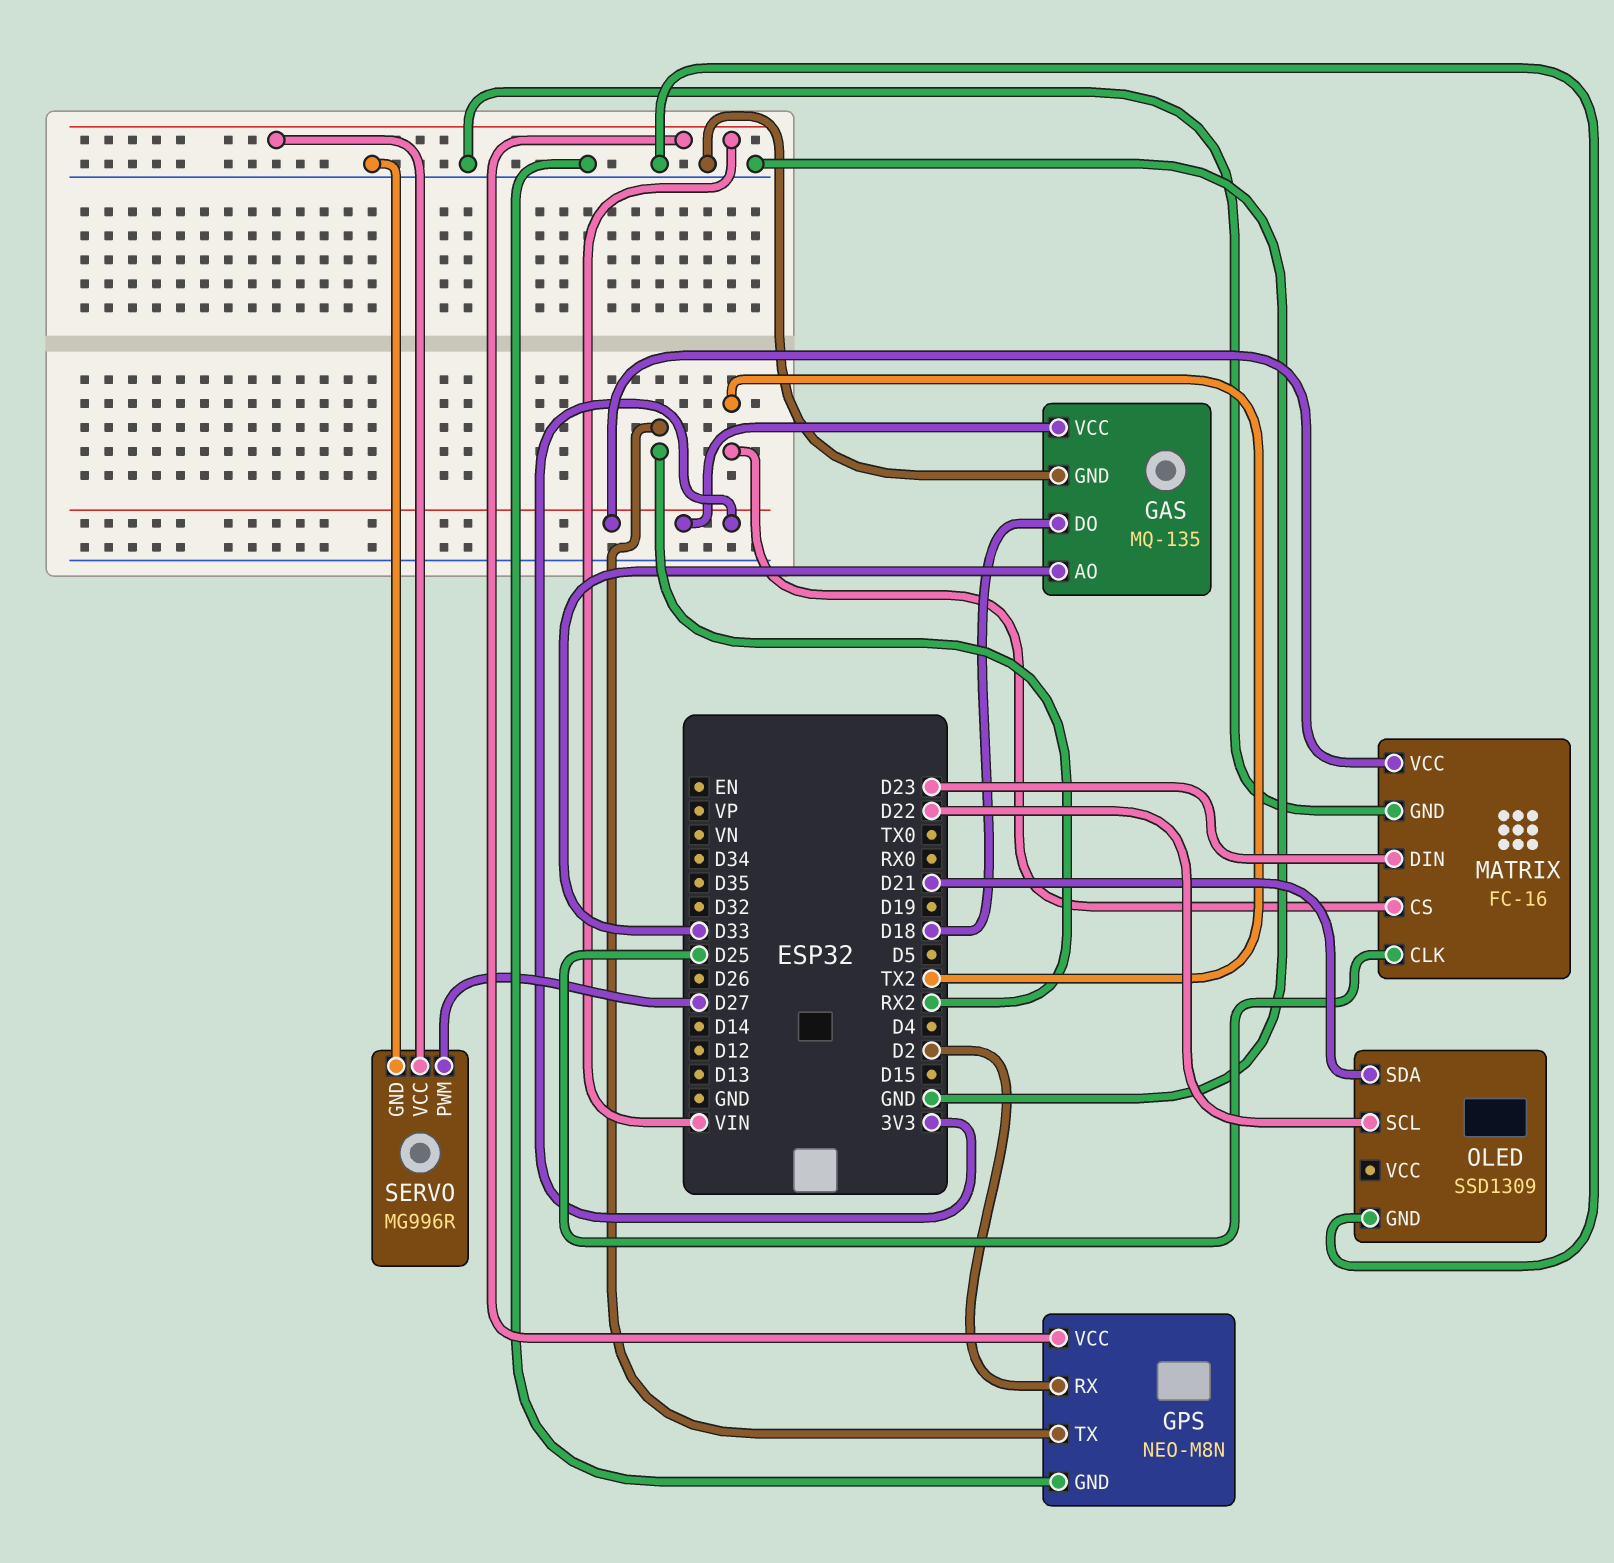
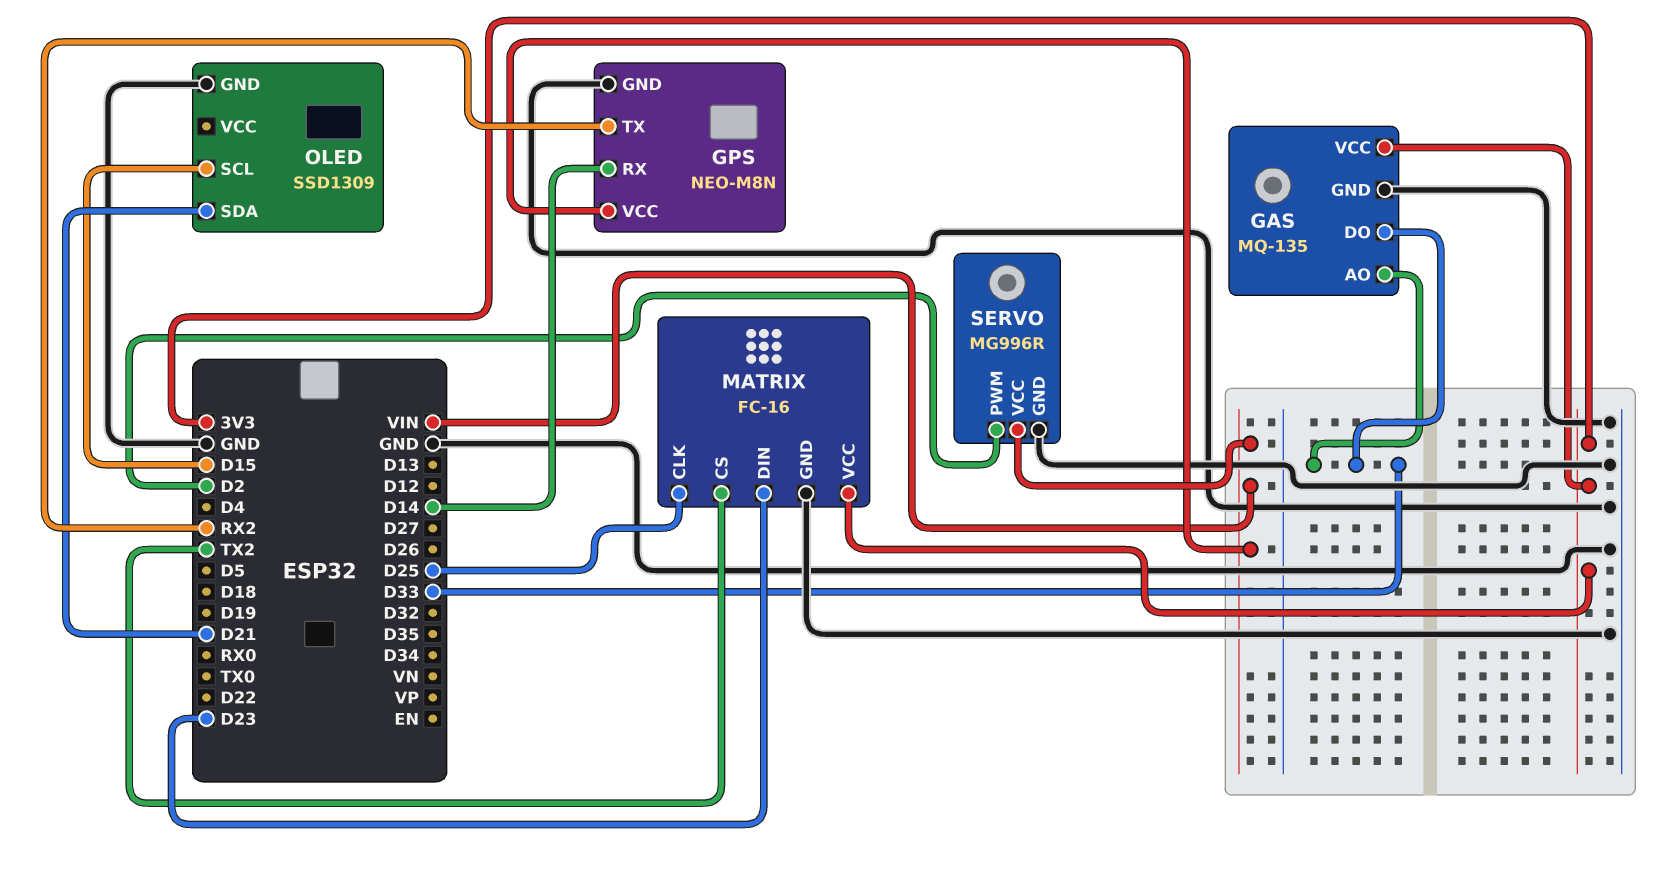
GAS pin DO: D18 -> D33
GPS pin RX: D2 -> D14
OLED pin SCL: D22 -> D15
SERVO pin PWM: D27 -> D2

